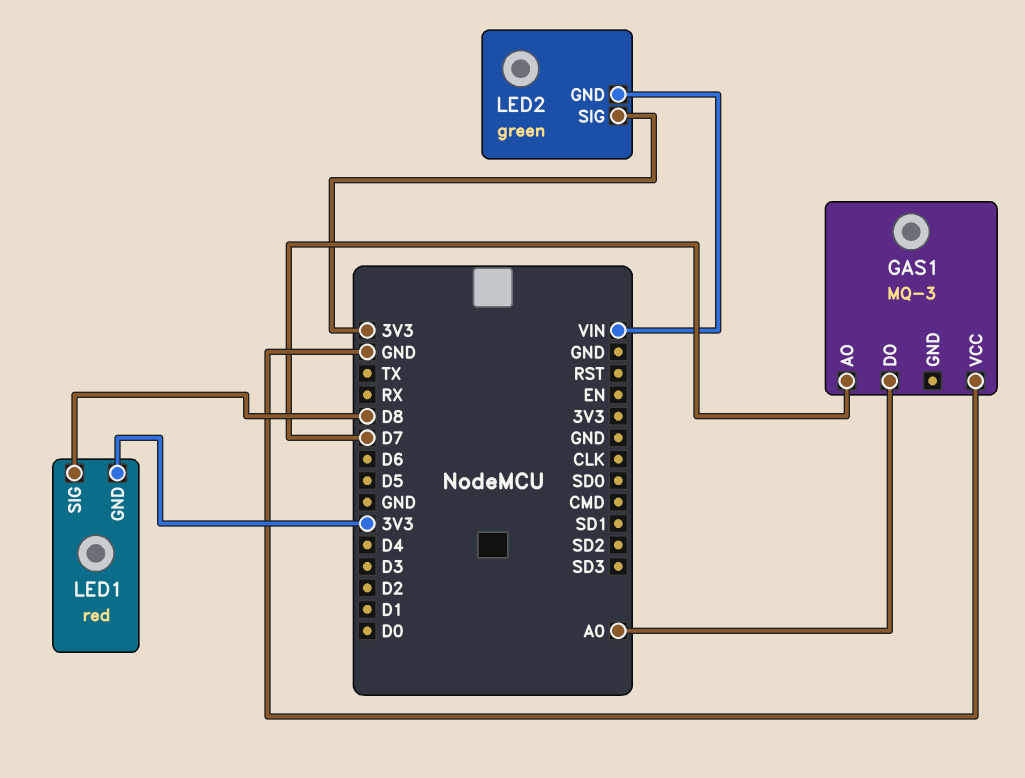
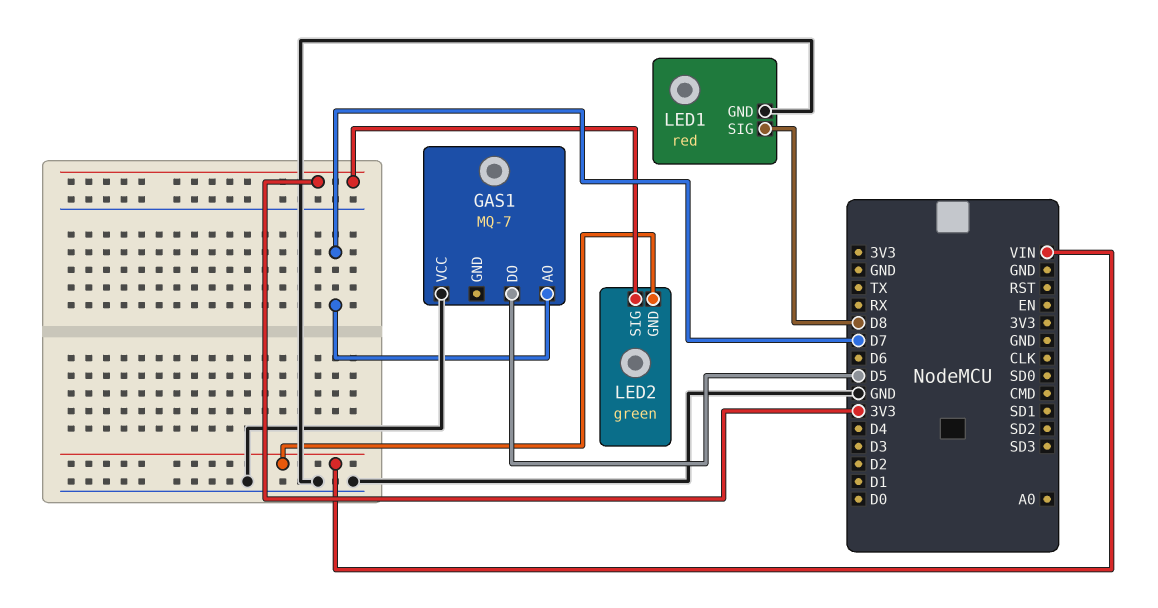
GAS1: MQ-3 -> MQ-7
GAS1 pin DO: A0 -> D5
LED1 pin GND: 3V3 -> GND

